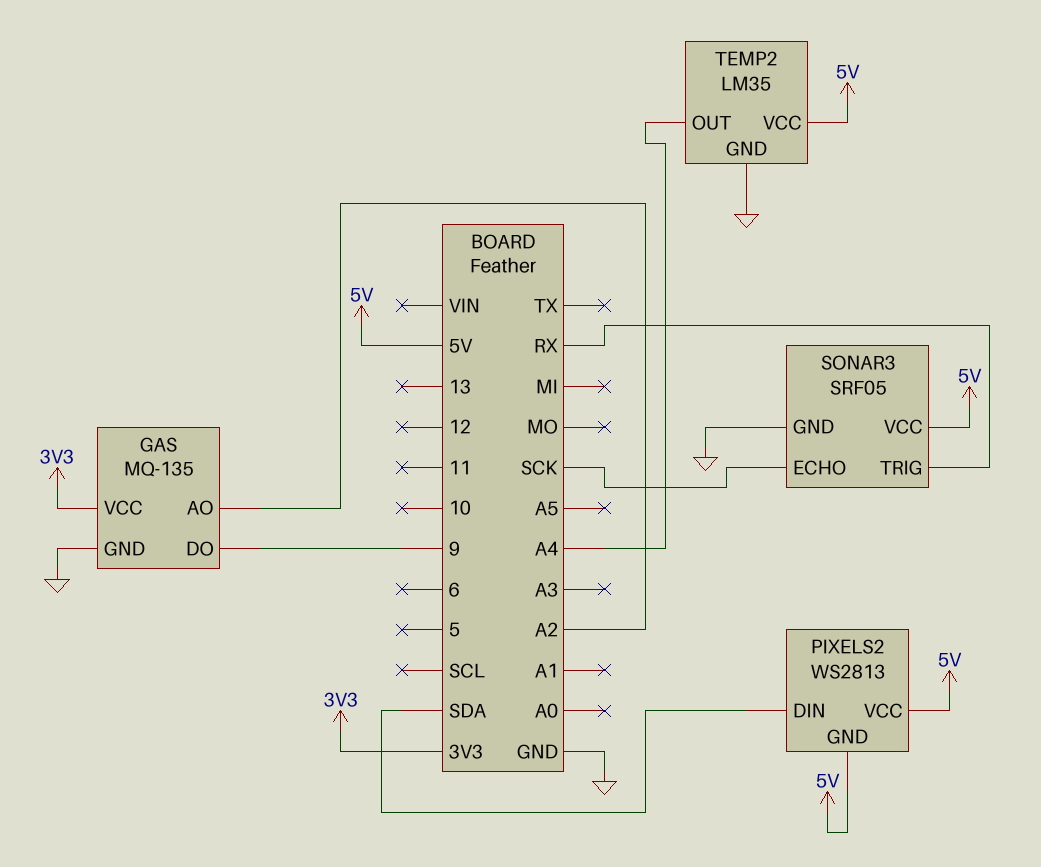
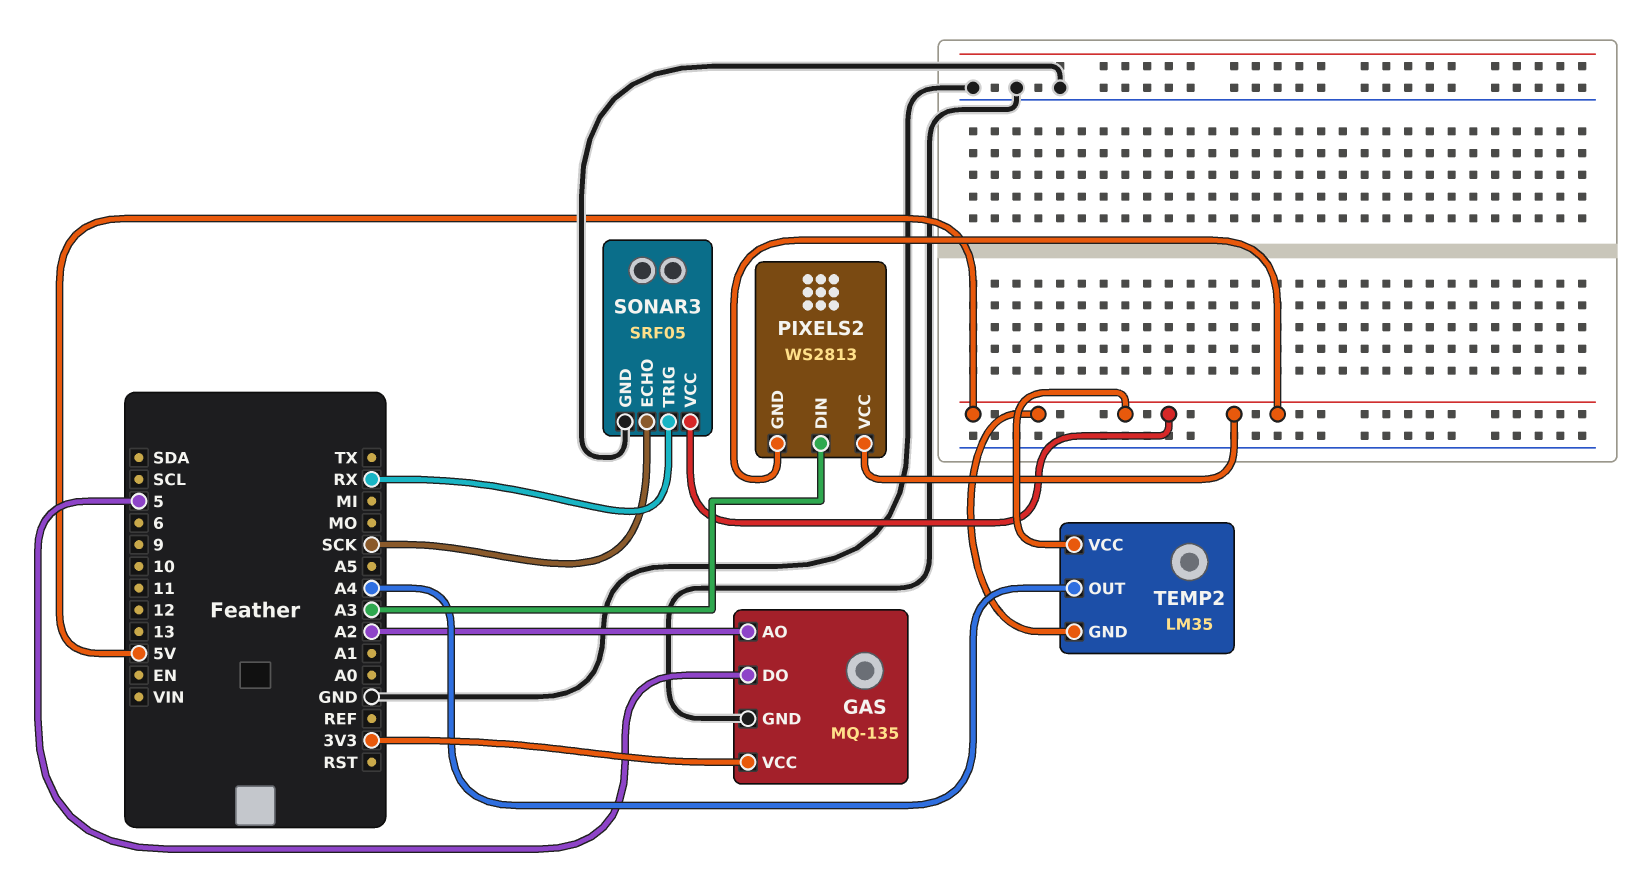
GAS pin DO: 9 -> 5
PIXELS2 pin DIN: SDA -> A3
TEMP2 pin GND: GND -> 5V

